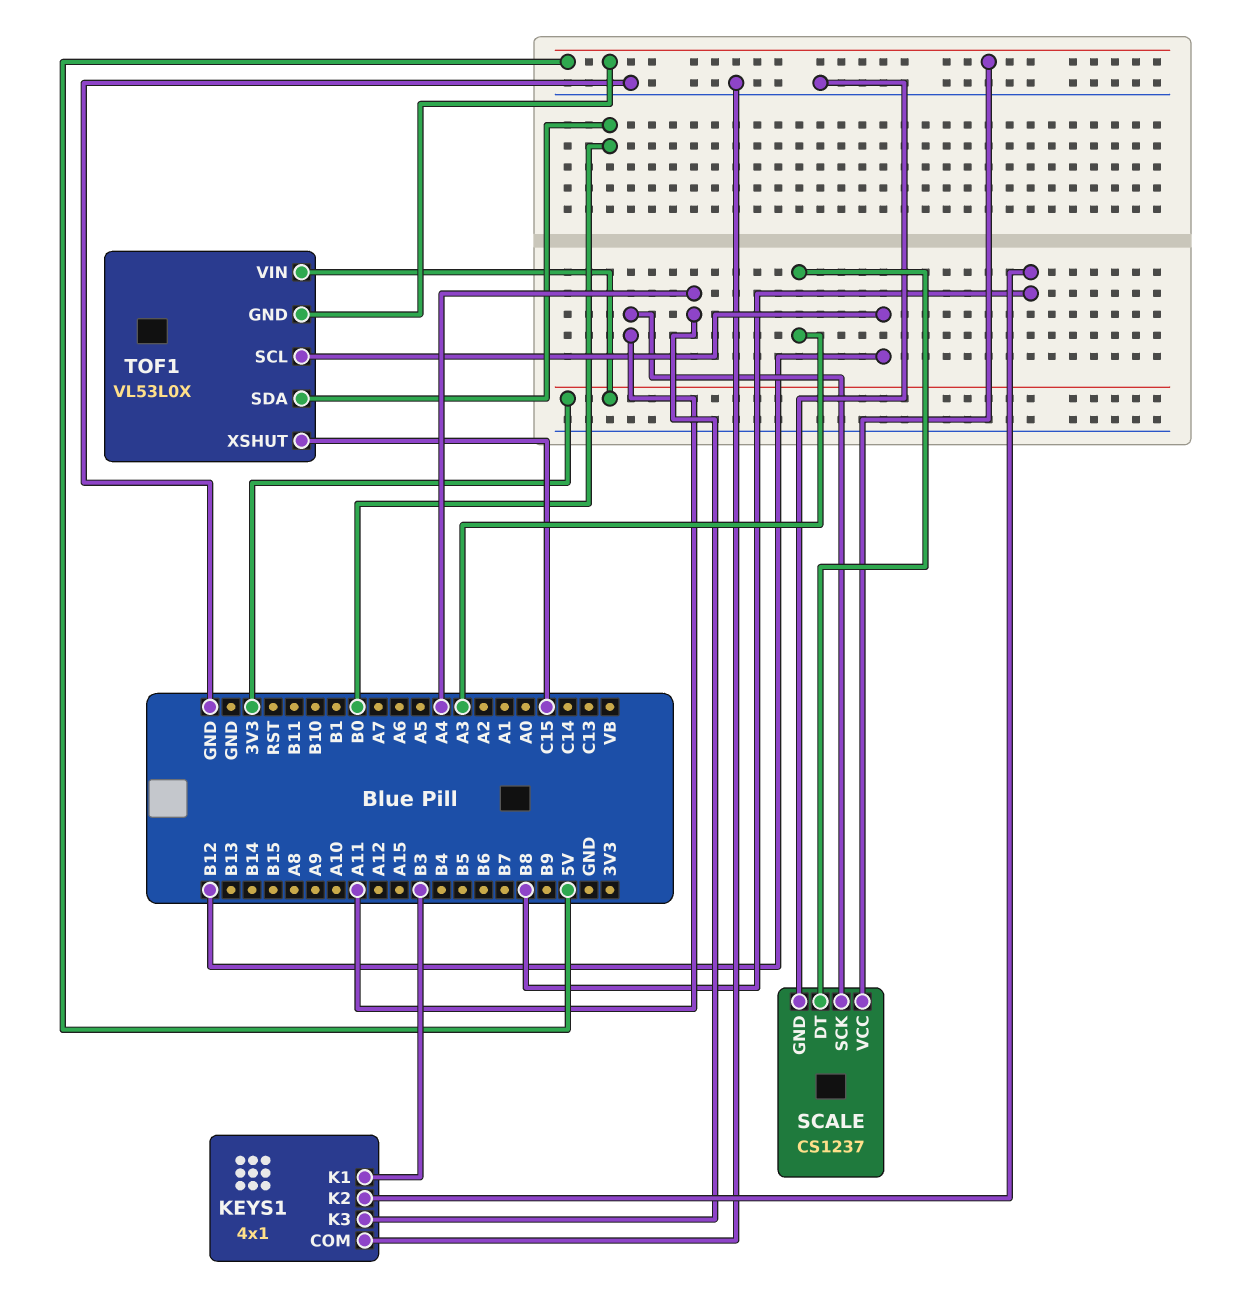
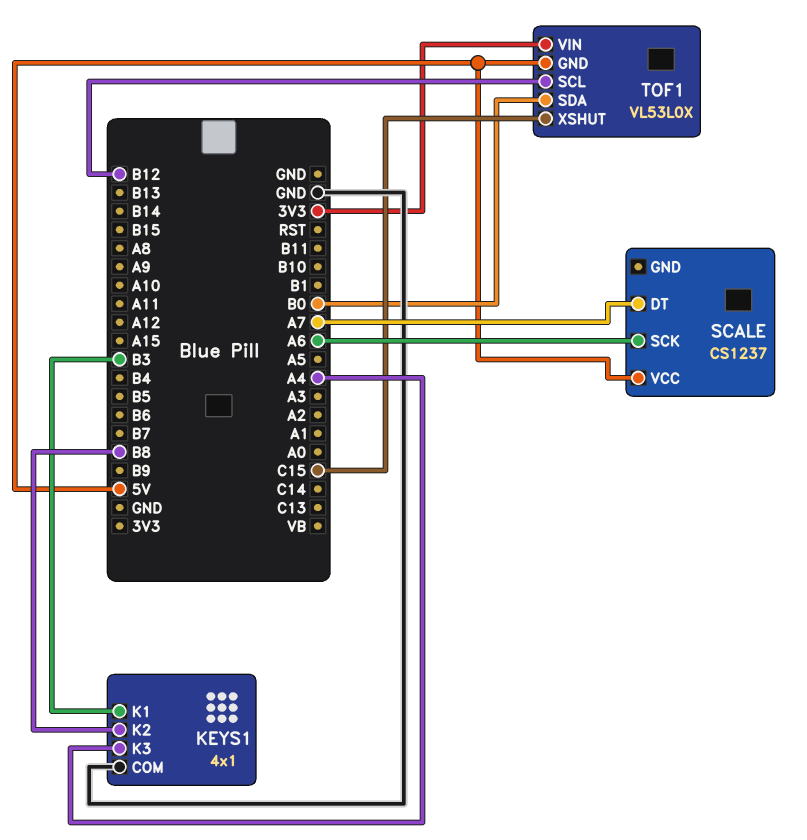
SCALE pin DT: A3 -> A7
SCALE pin GND: GND -> none
SCALE pin SCK: A11 -> A6

